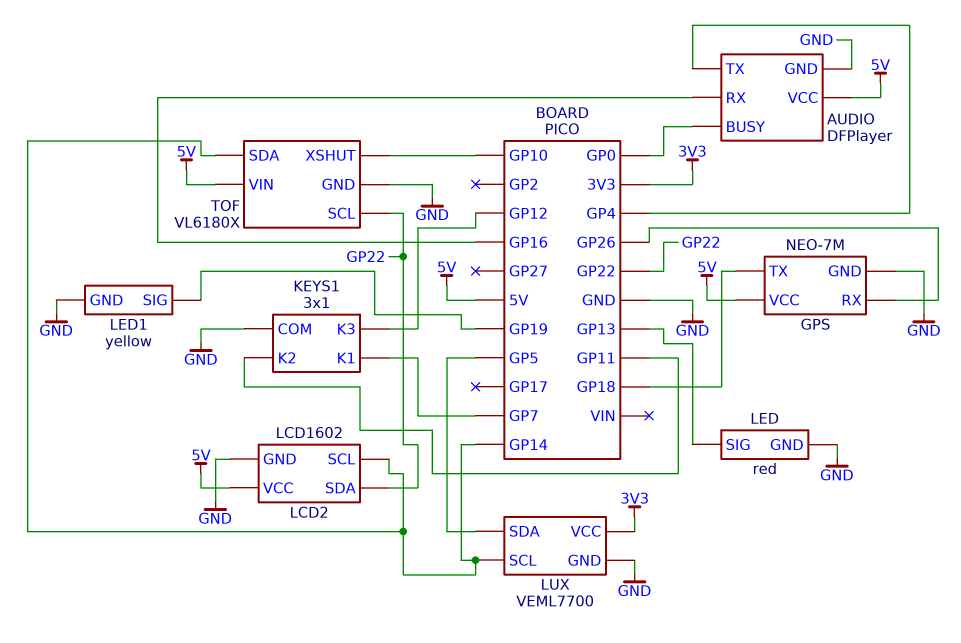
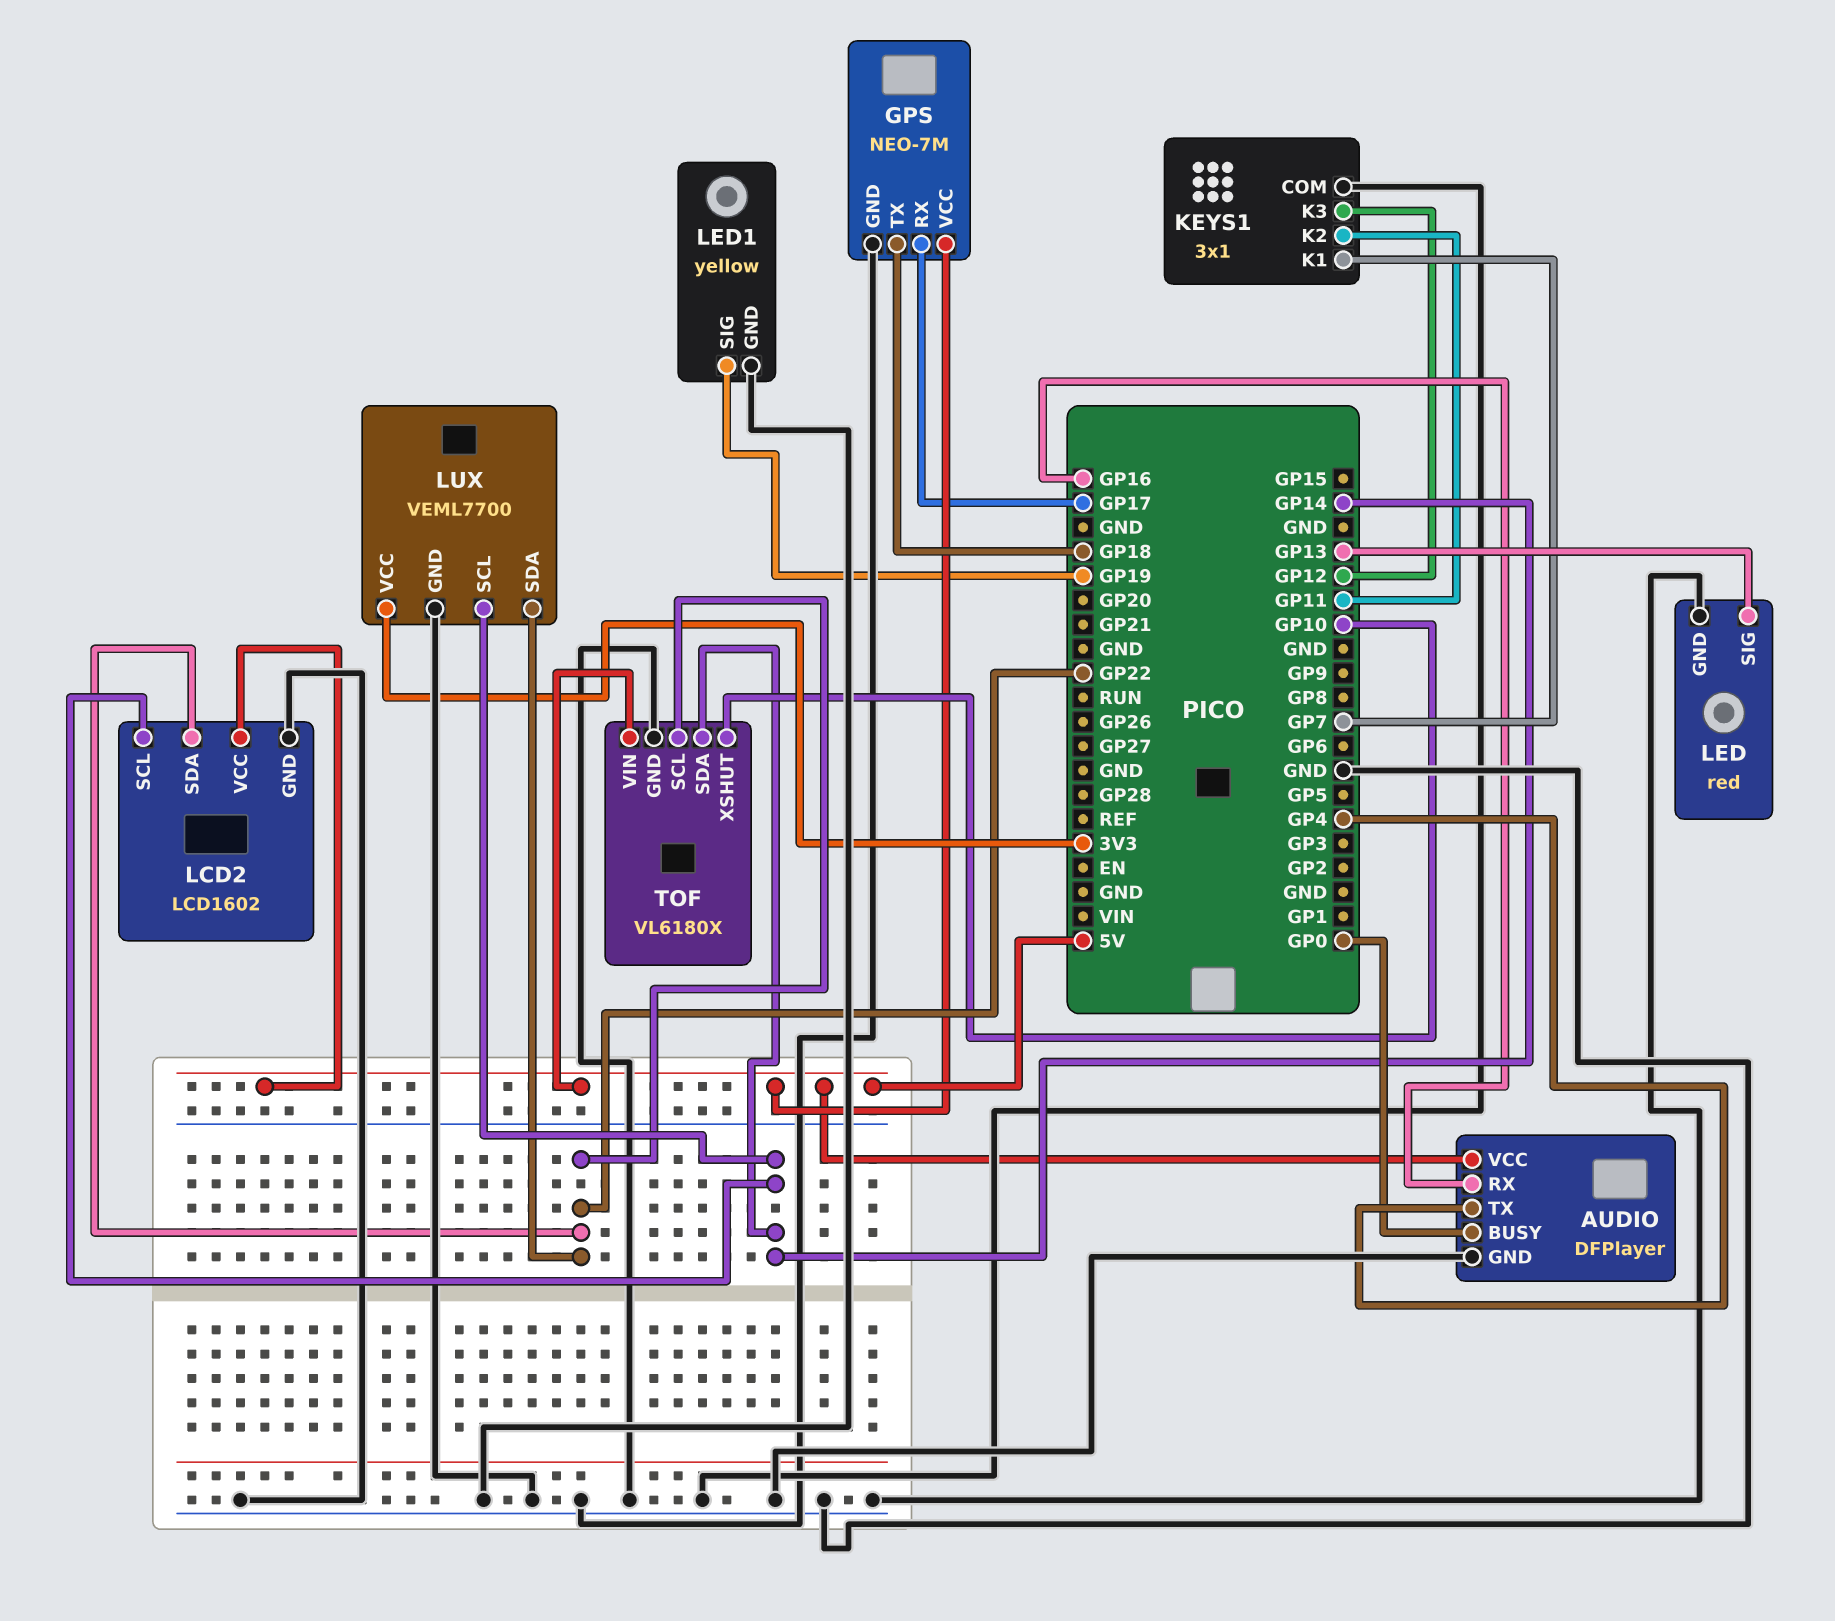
GPS pin RX: GP26 -> GP17
LUX pin SDA: GP5 -> GP22

